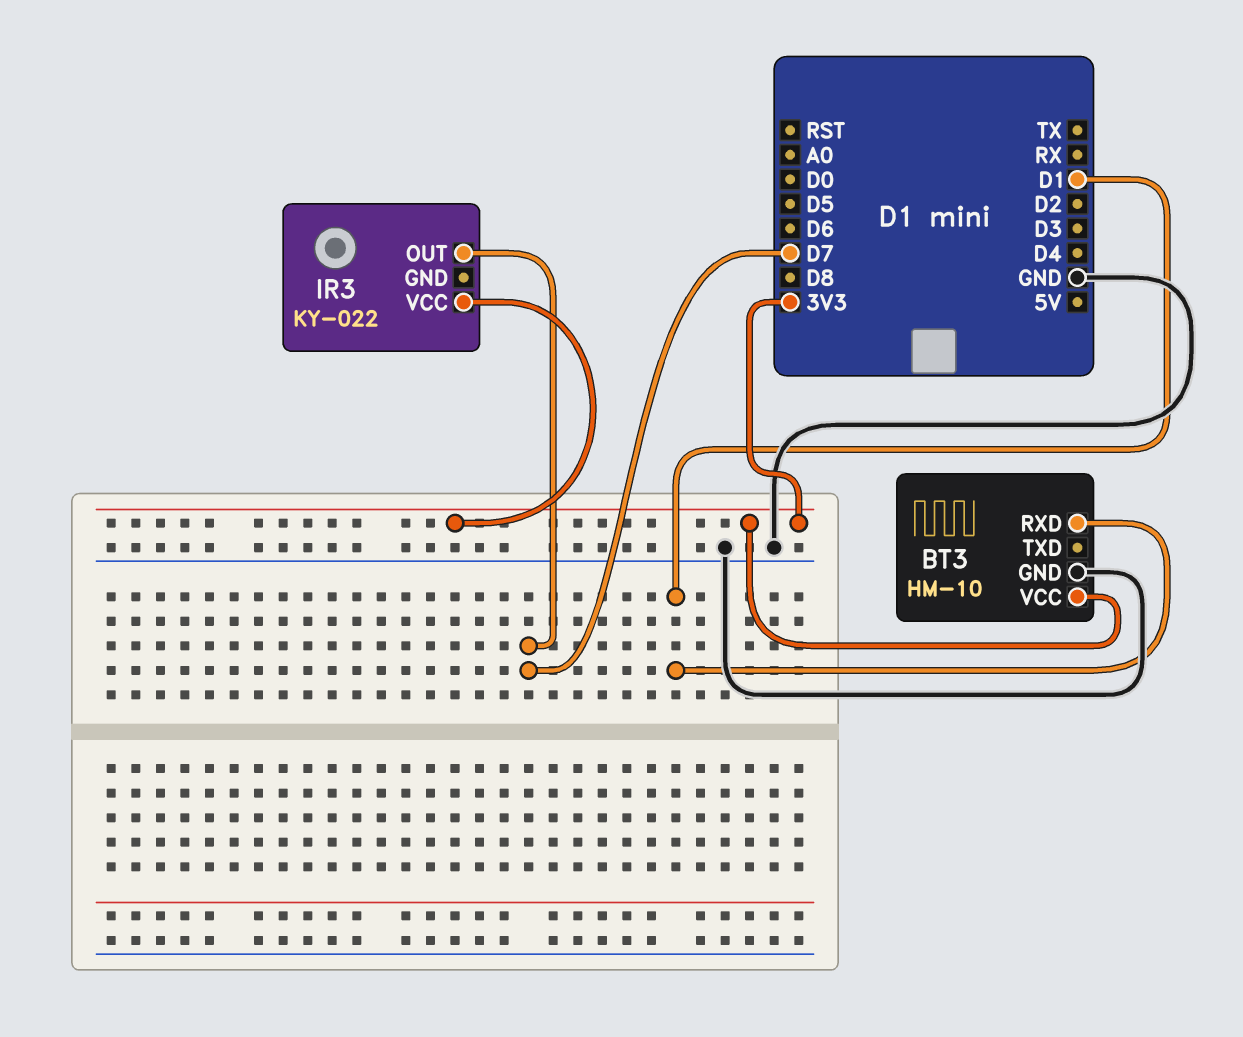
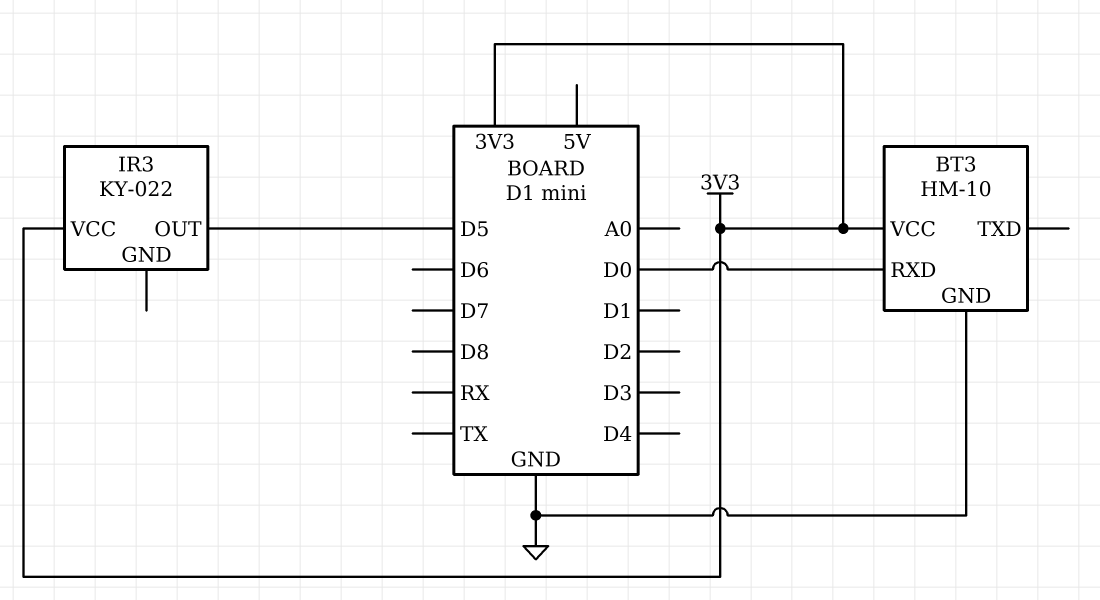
BT3 pin RXD: D1 -> D0
IR3 pin OUT: D7 -> D5

